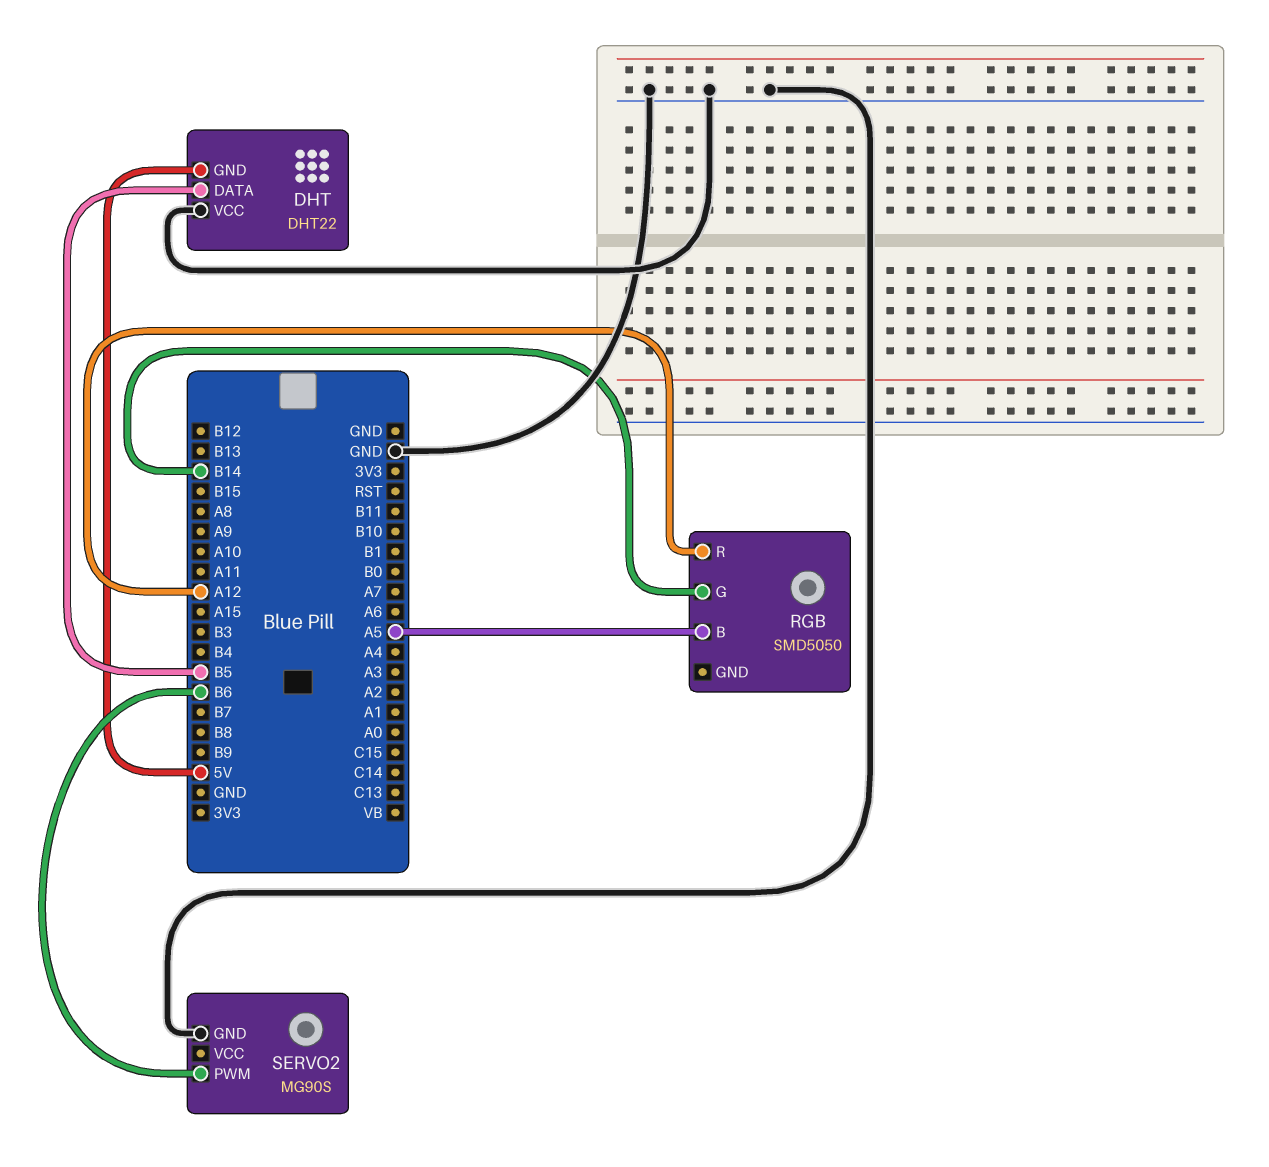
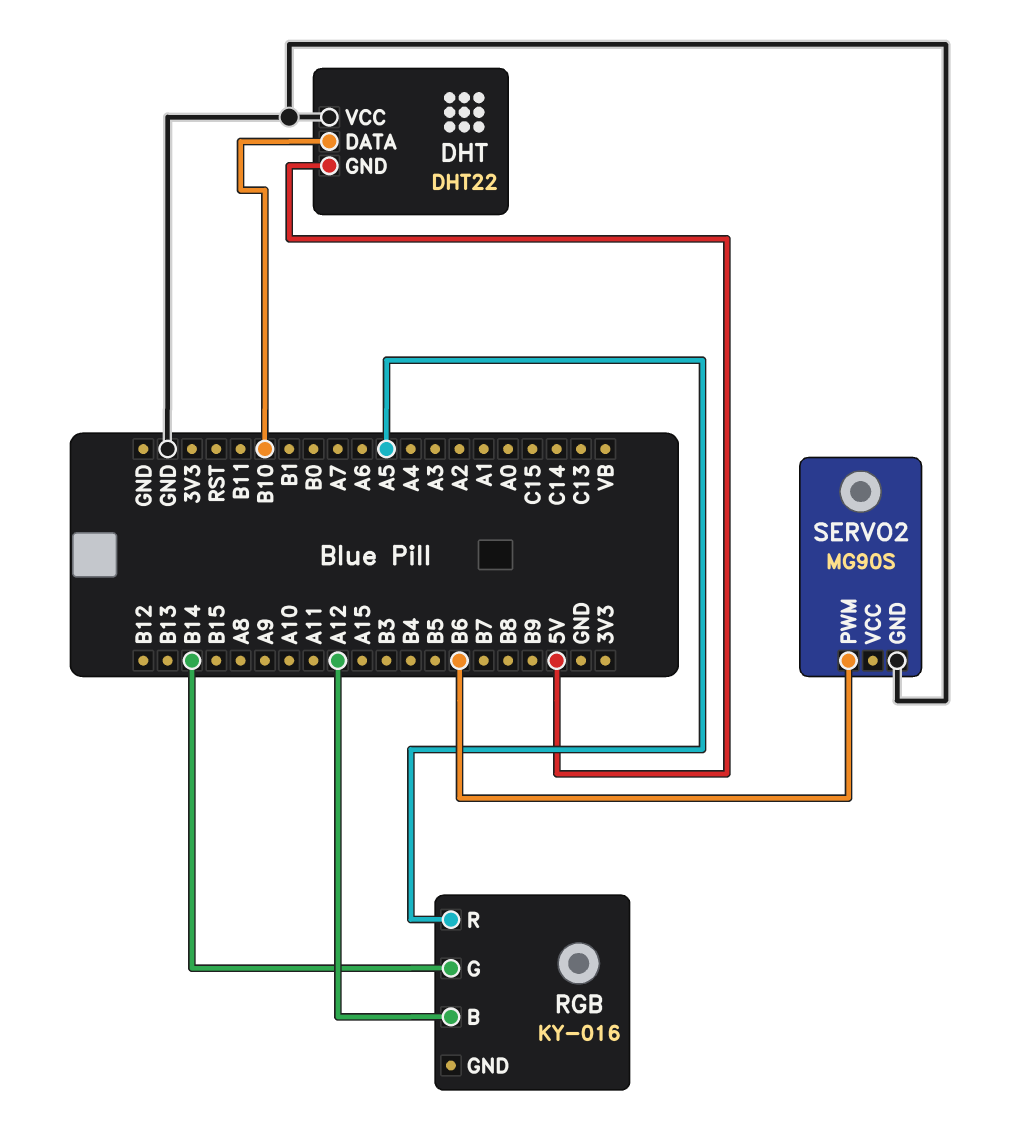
DHT pin DATA: B5 -> B10
RGB: SMD5050 -> KY-016
RGB pin B: A5 -> A12
RGB pin R: A12 -> A5

